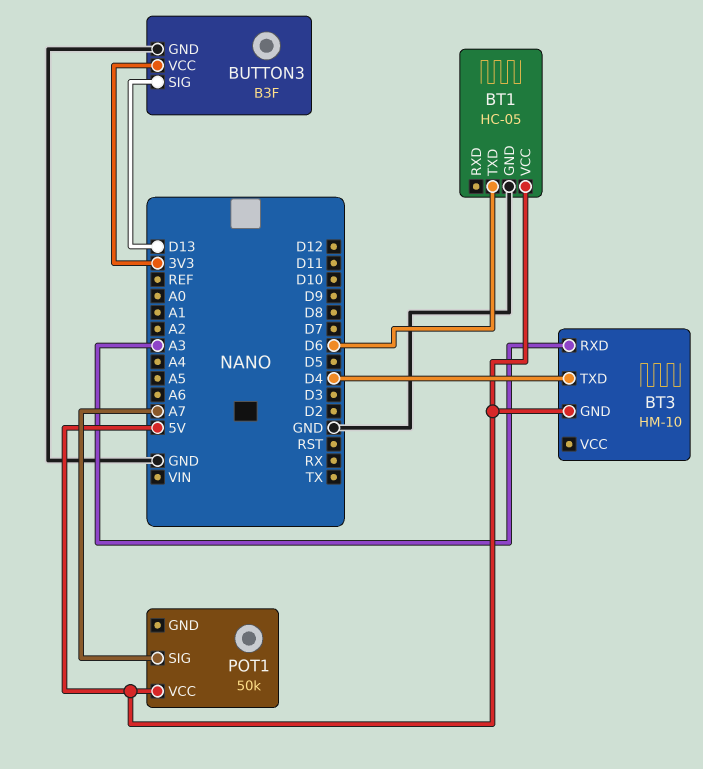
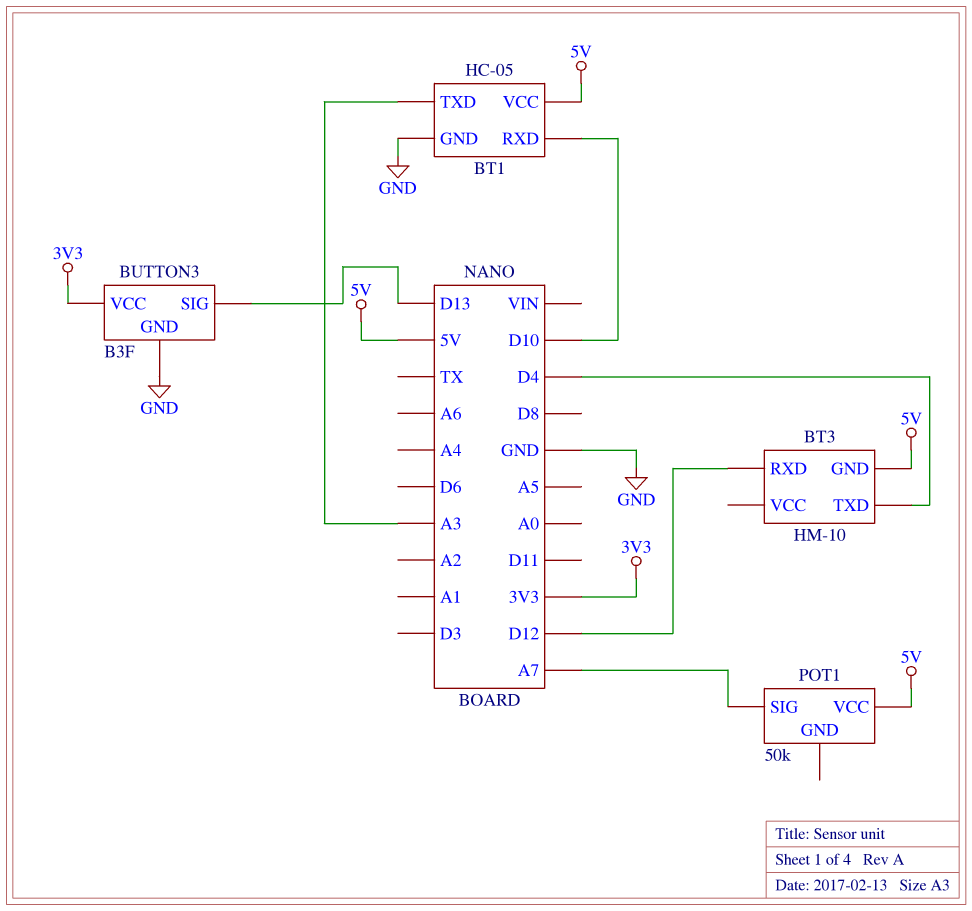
BT1 pin RXD: none -> D10
BT1 pin TXD: D6 -> A3
BT3 pin RXD: A3 -> D12

